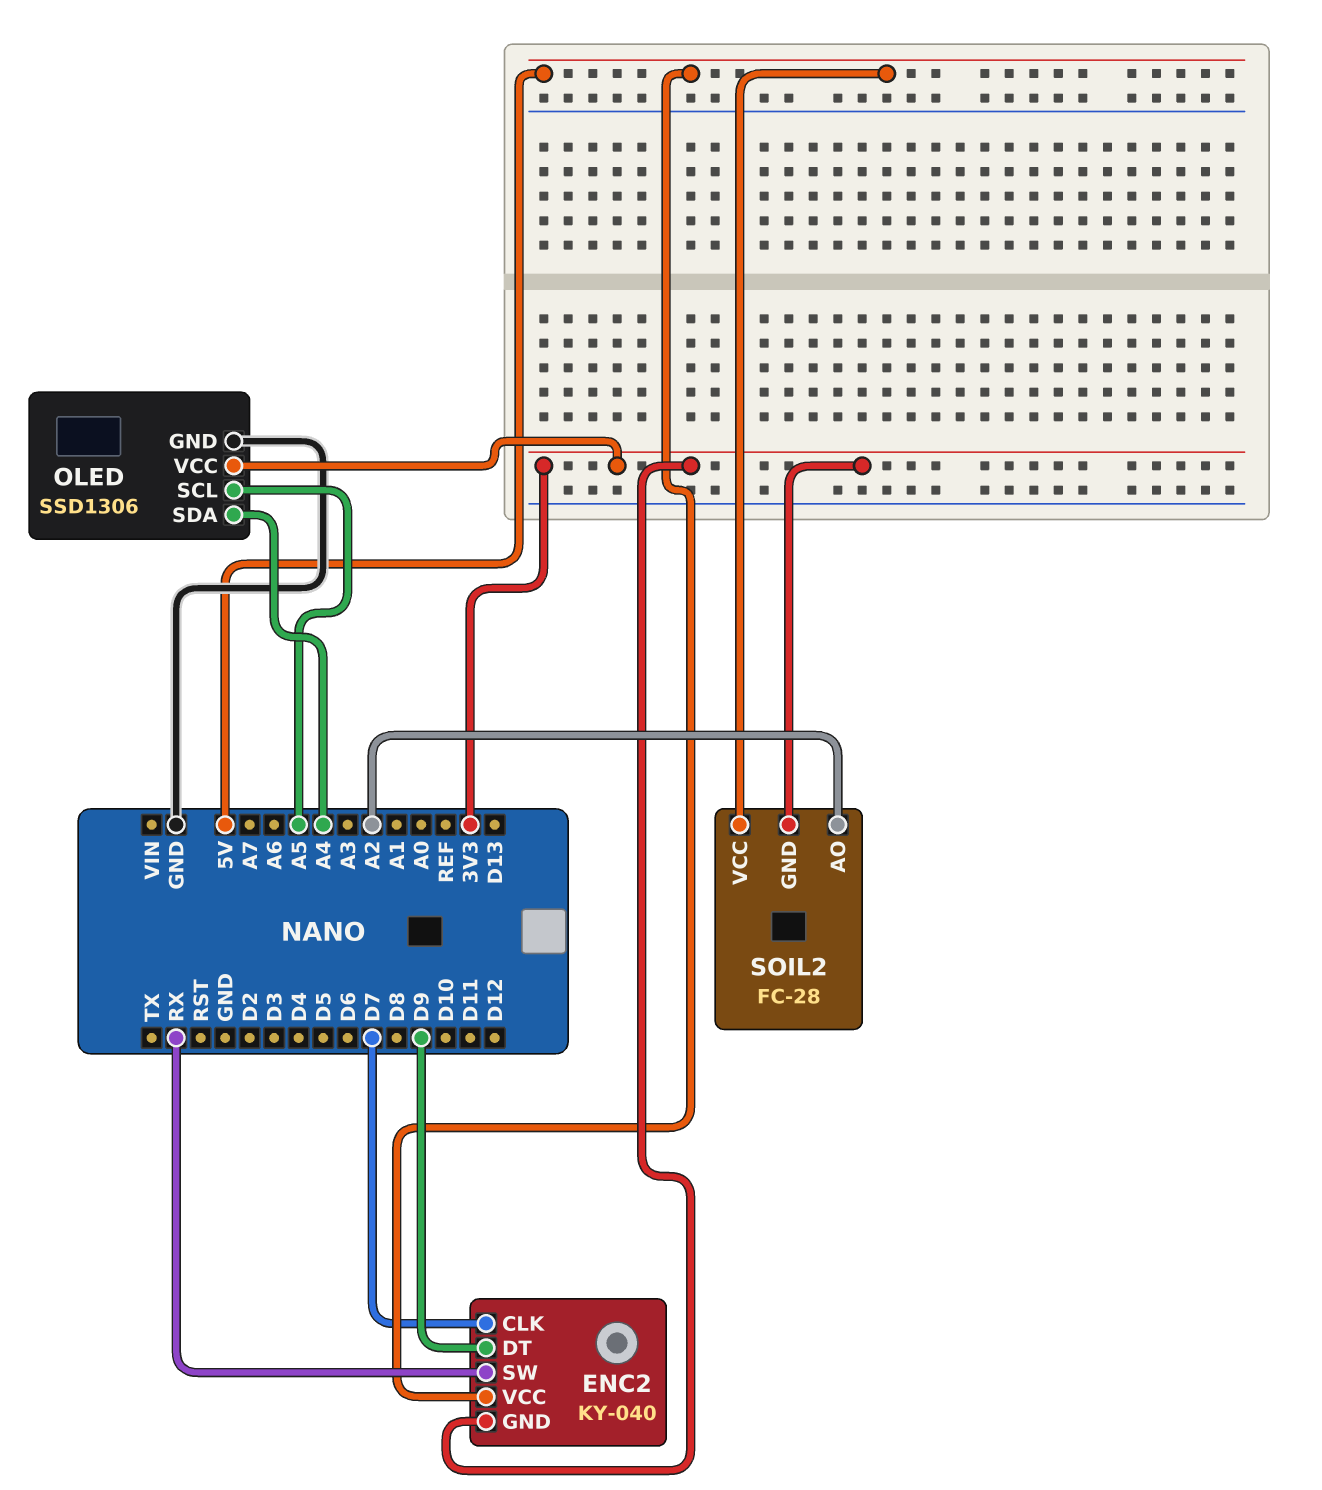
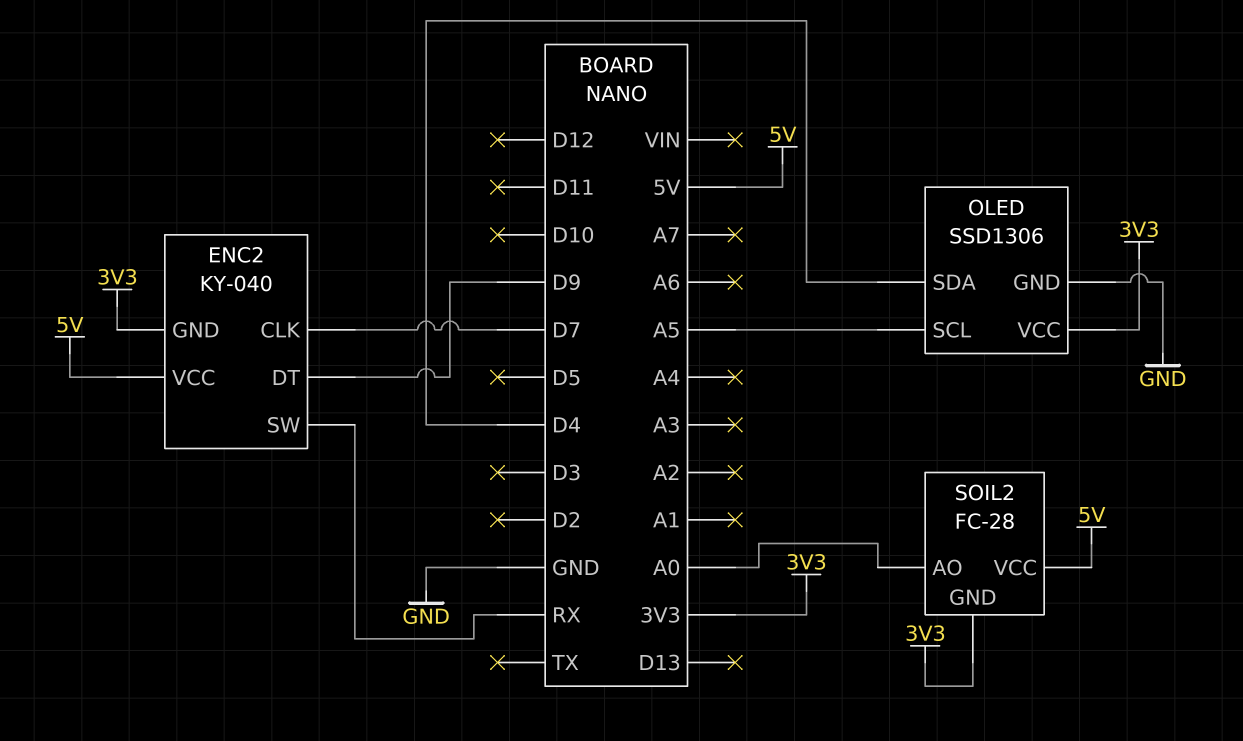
OLED pin SDA: A4 -> D4
SOIL2 pin AO: A2 -> A0

